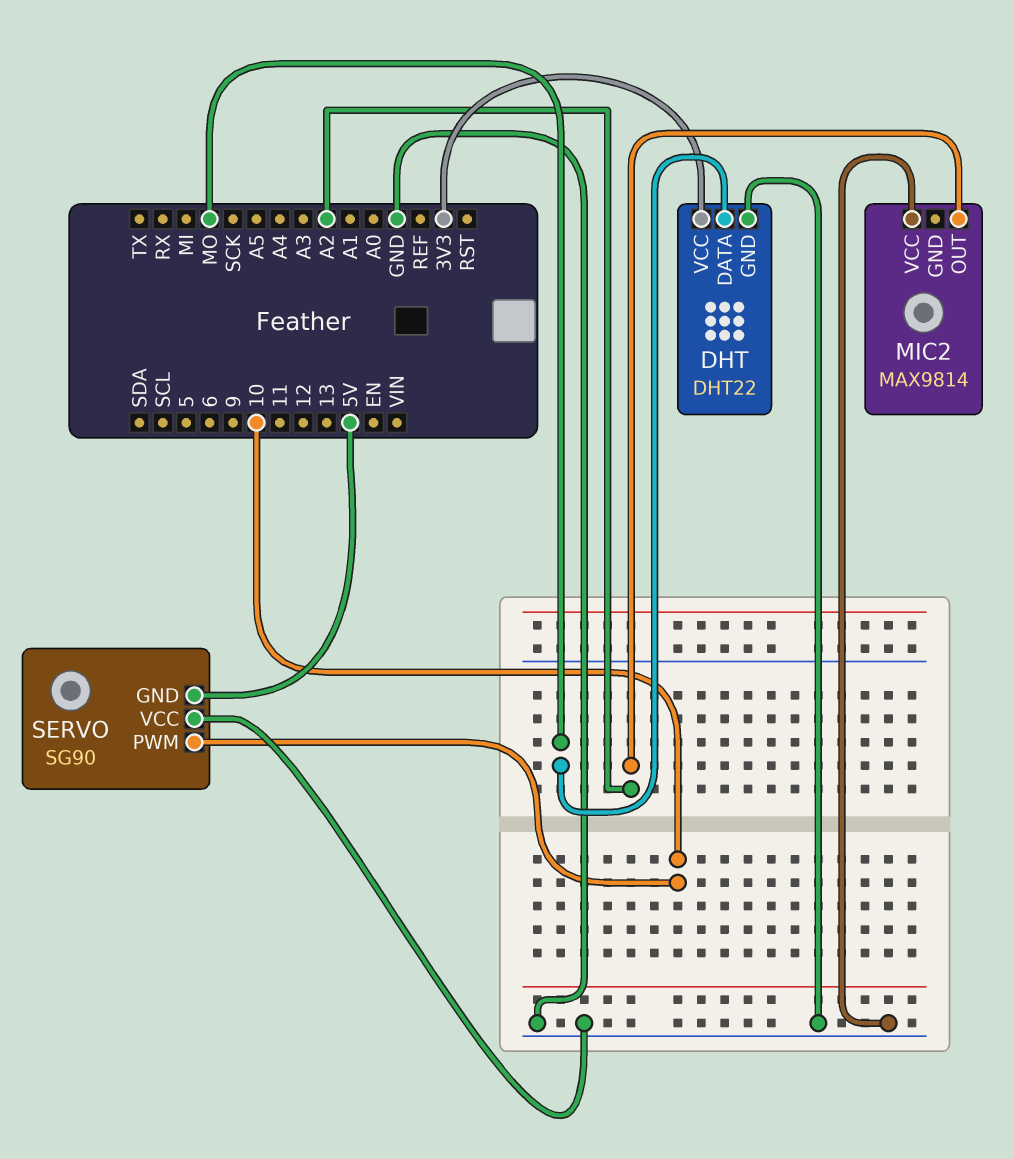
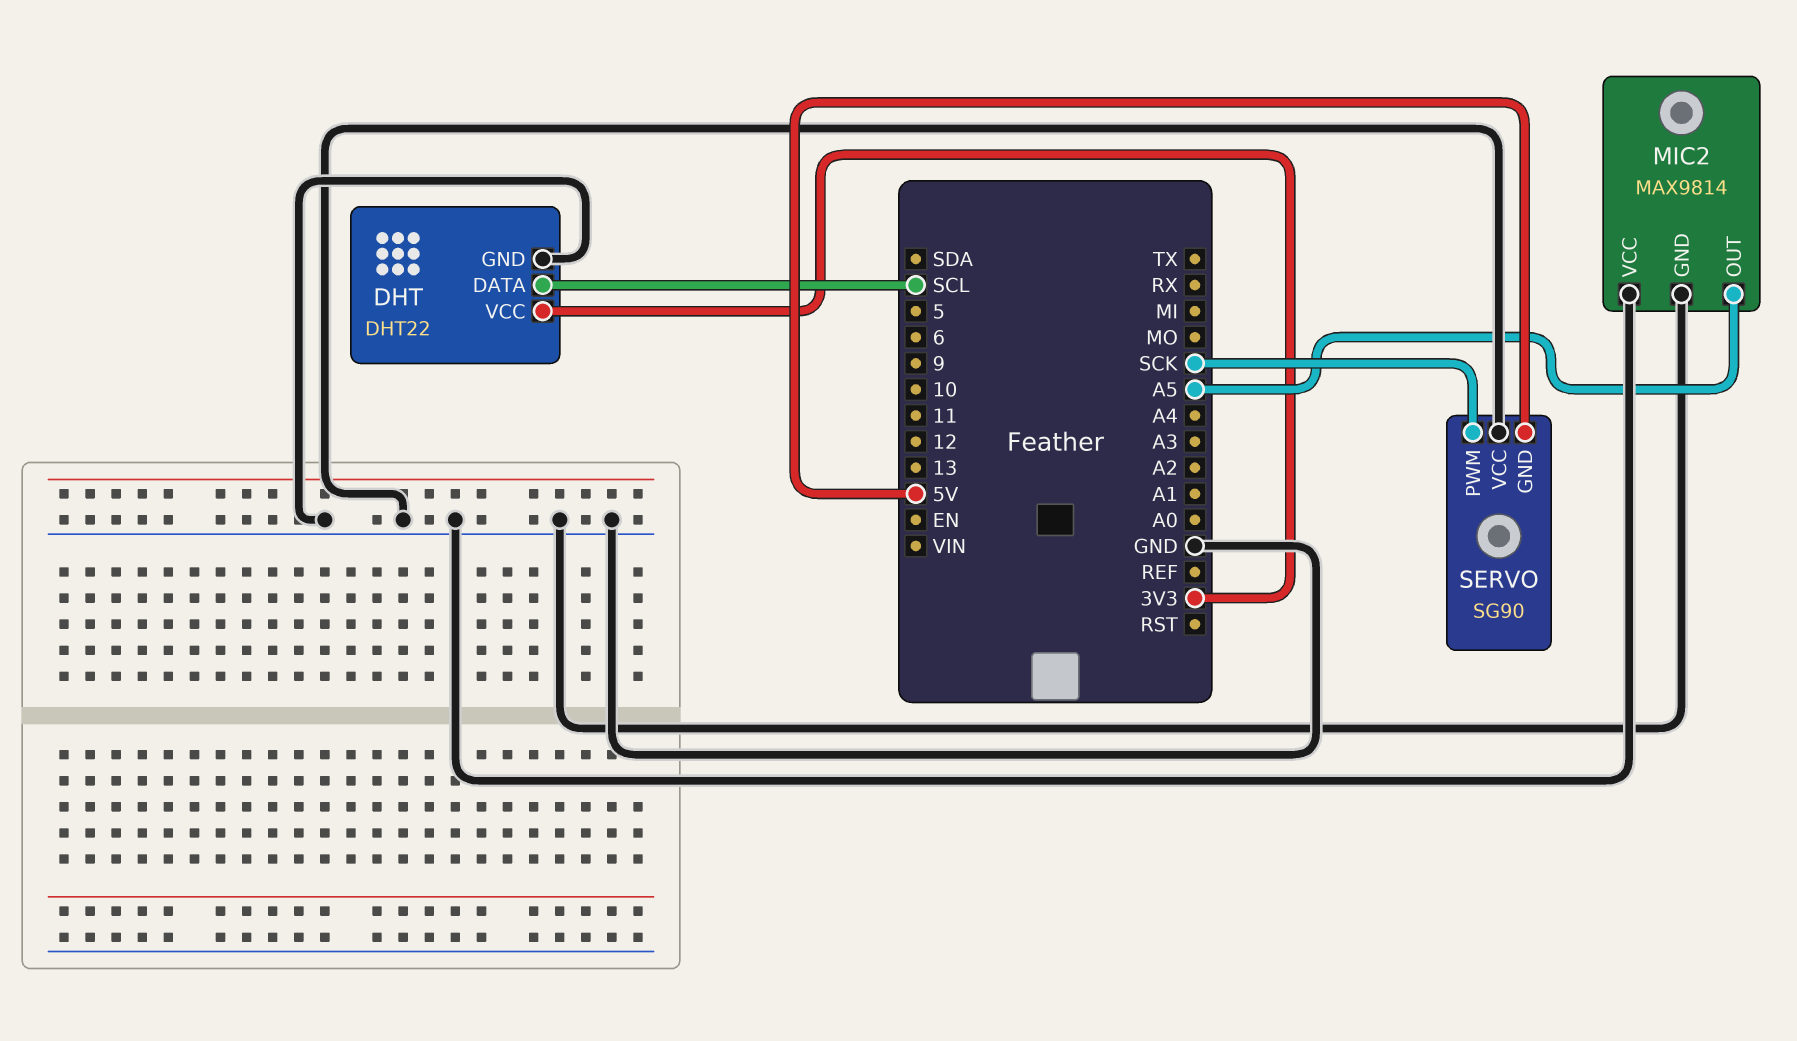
DHT pin DATA: MO -> SCL
MIC2 pin GND: none -> GND
MIC2 pin OUT: A2 -> A5
SERVO pin PWM: 10 -> SCK

